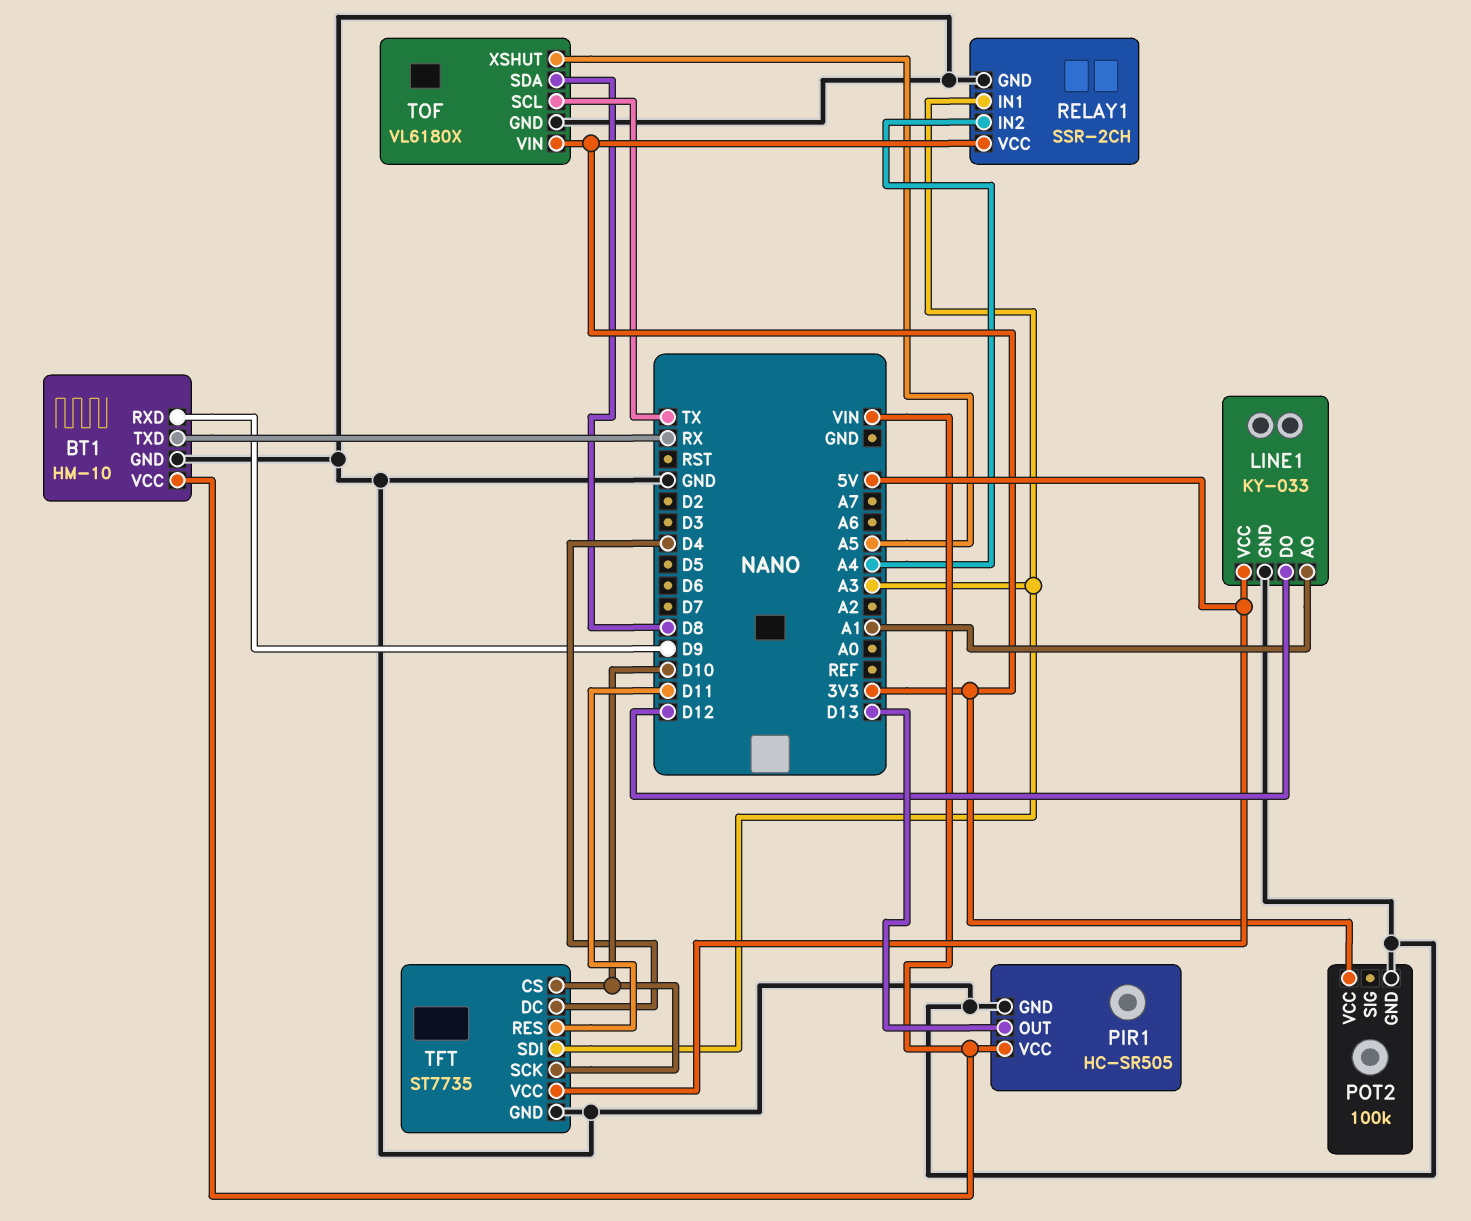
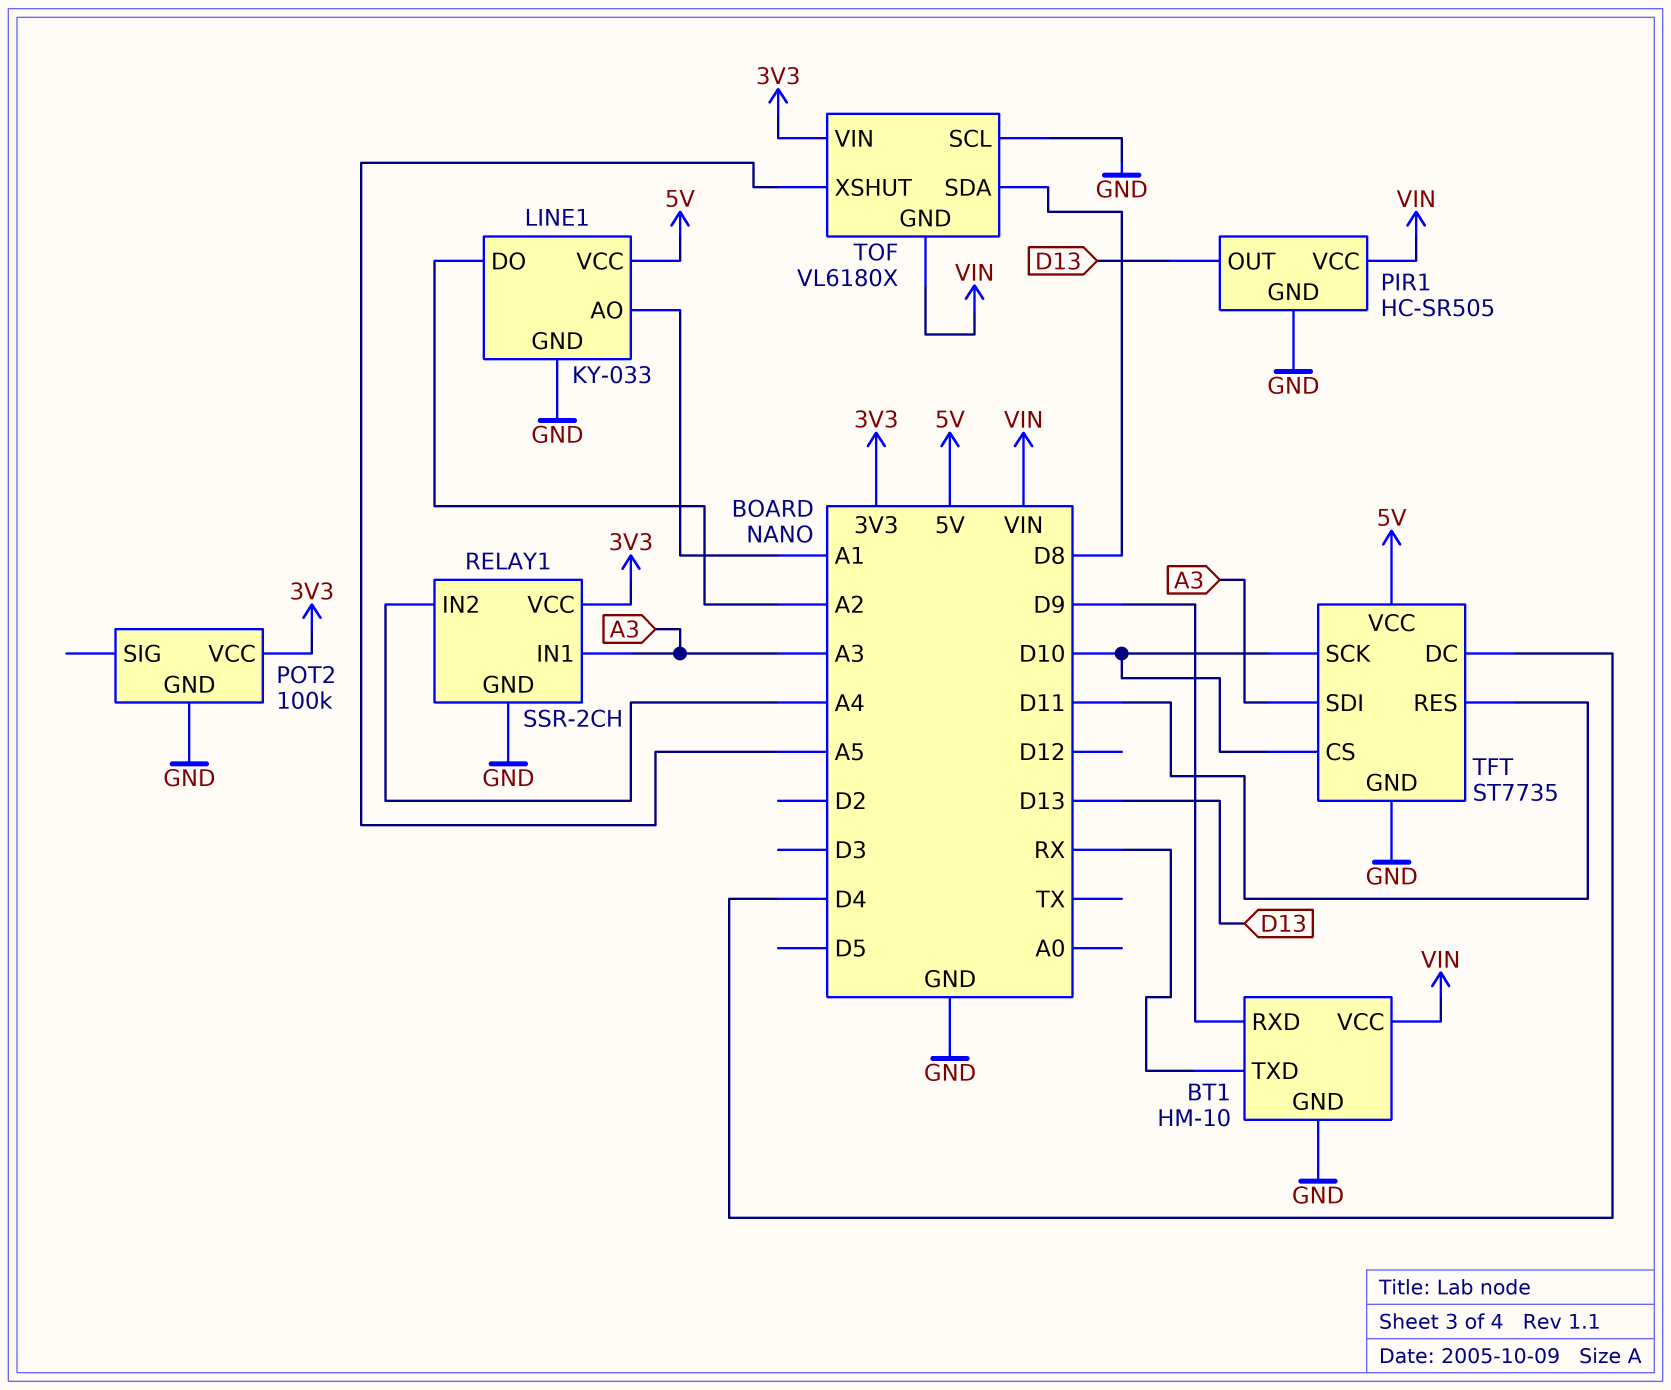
LINE1 pin DO: D12 -> A2
TOF pin GND: GND -> VIN
TOF pin SCL: TX -> GND

